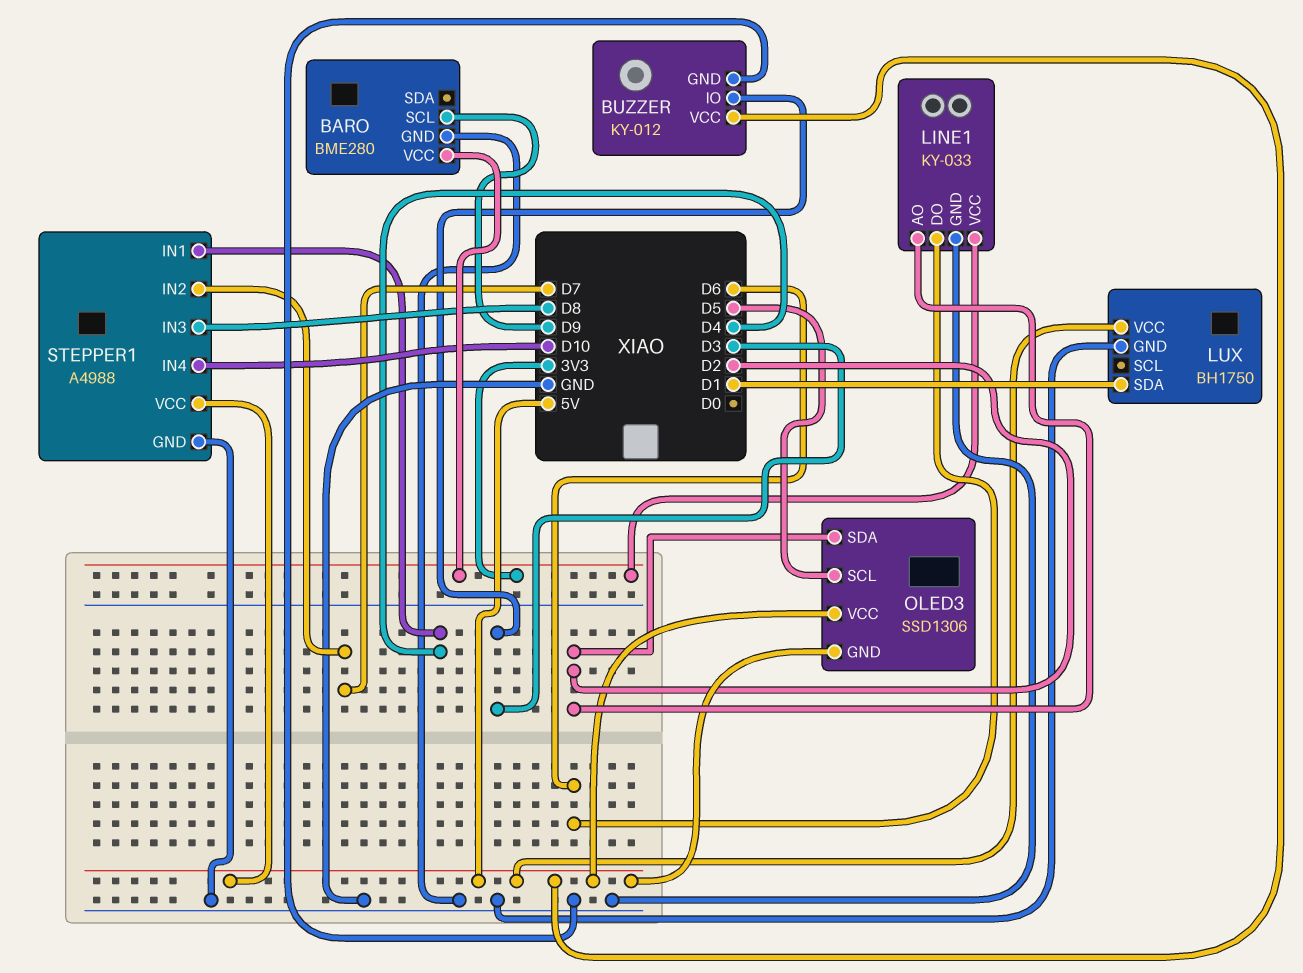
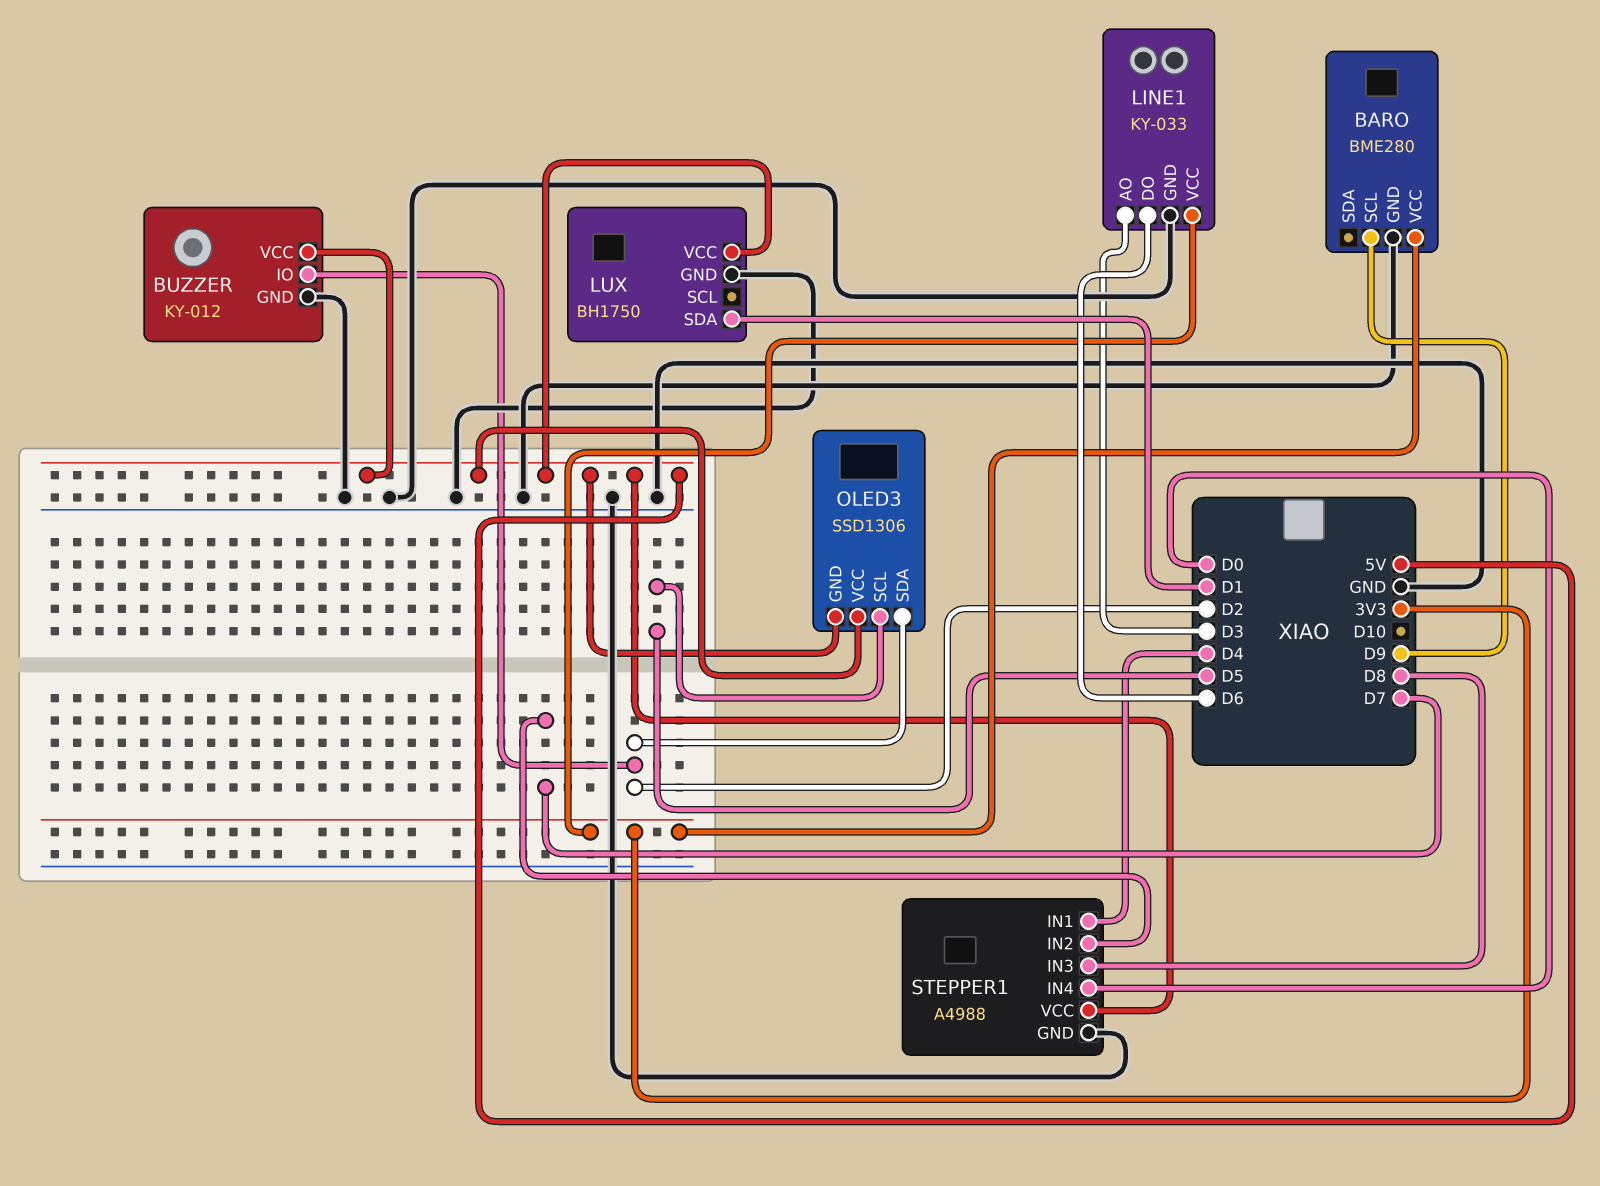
BUZZER pin IO: D3 -> D2
LINE1 pin AO: D2 -> D3
STEPPER1 pin IN4: D10 -> D0

